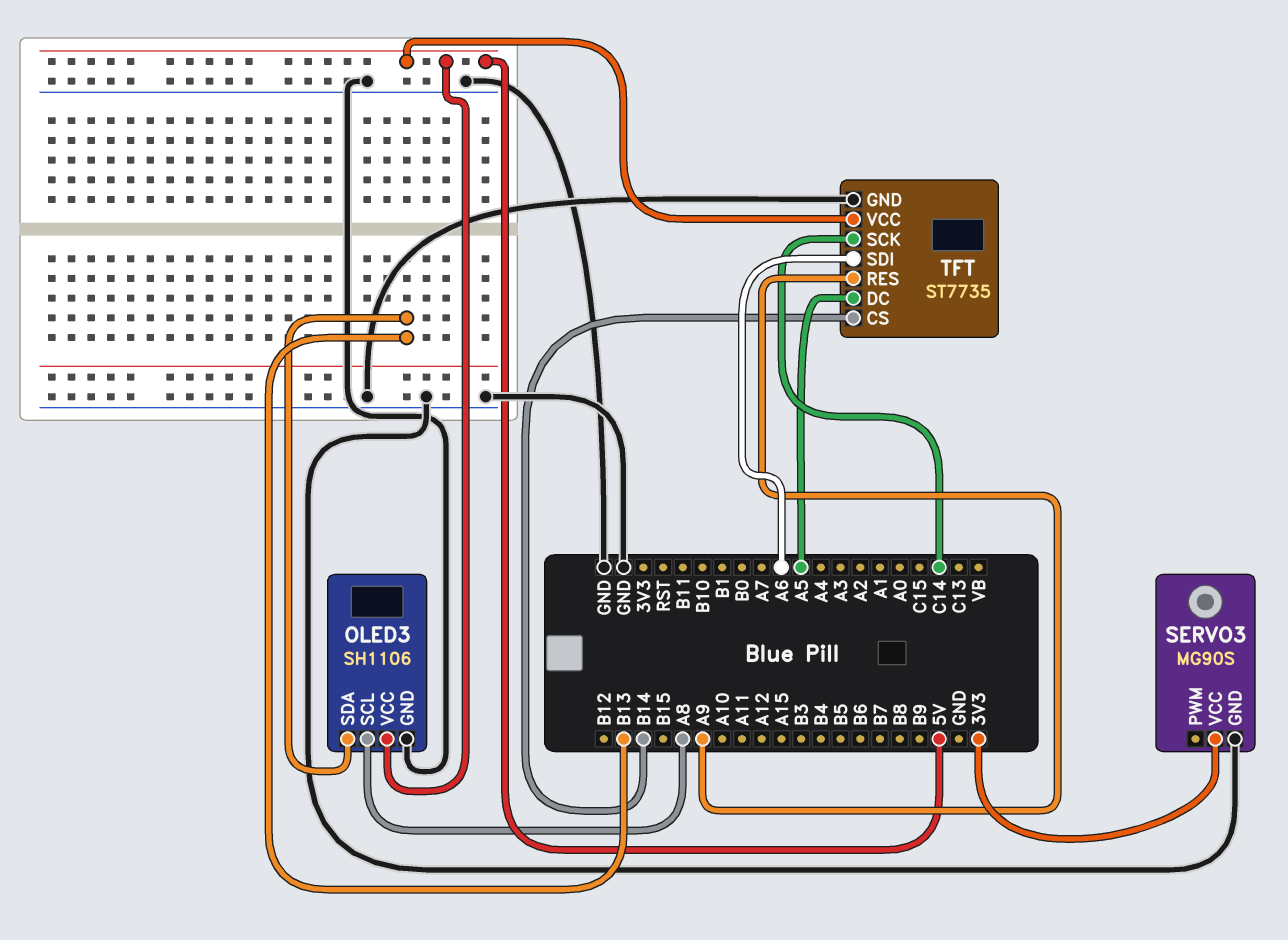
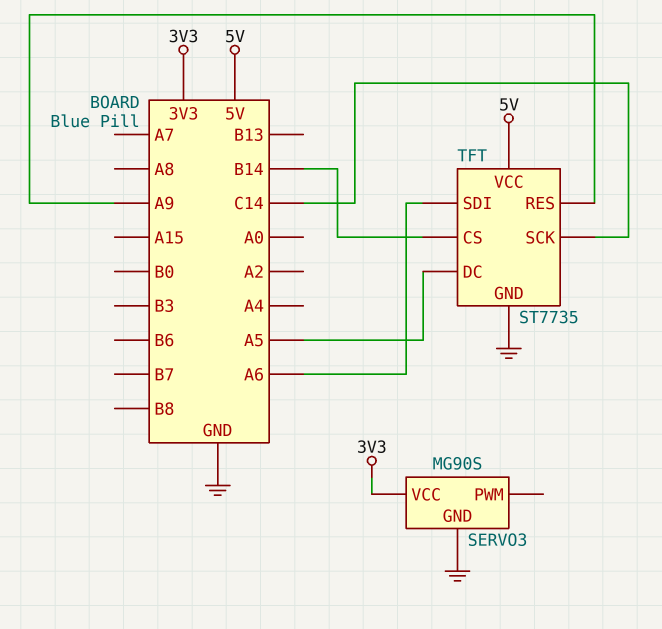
OLED3: SH1106 -> none
OLED3 pin GND: GND -> none
OLED3 pin SCL: A8 -> none
OLED3 pin SDA: B13 -> none
OLED3 pin VCC: 5V -> none

